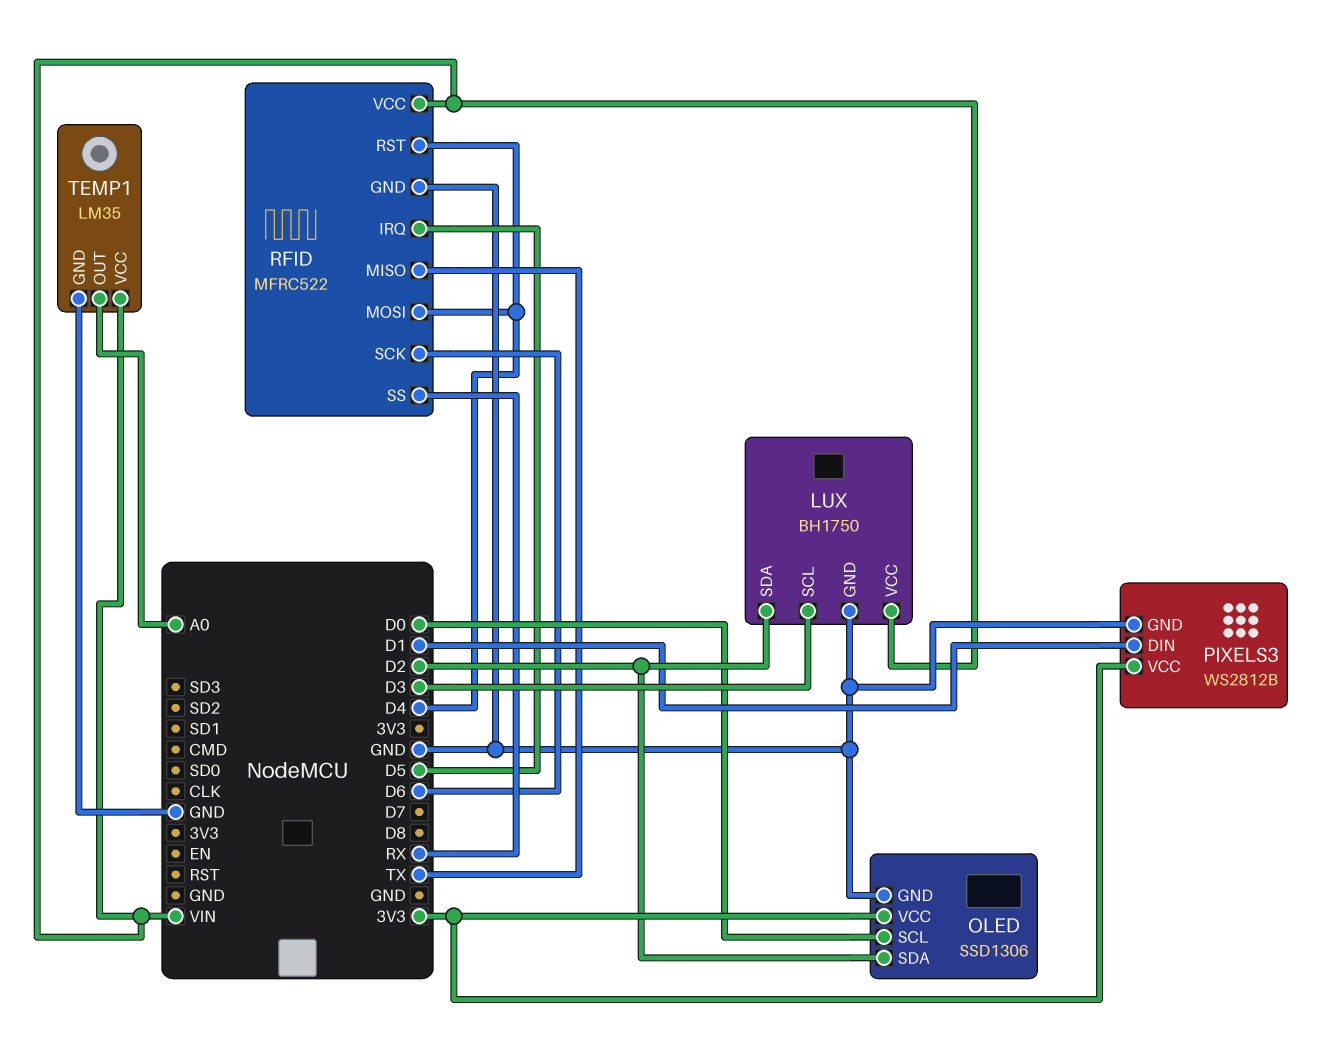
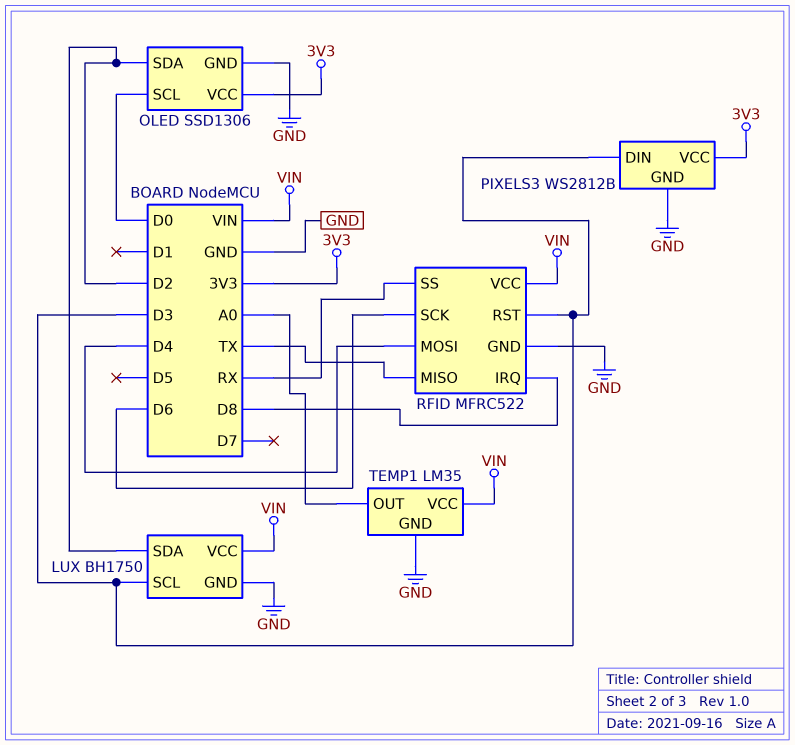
PIXELS3 pin DIN: D1 -> D3
RFID pin IRQ: D5 -> D8
RFID pin RST: D4 -> D3

